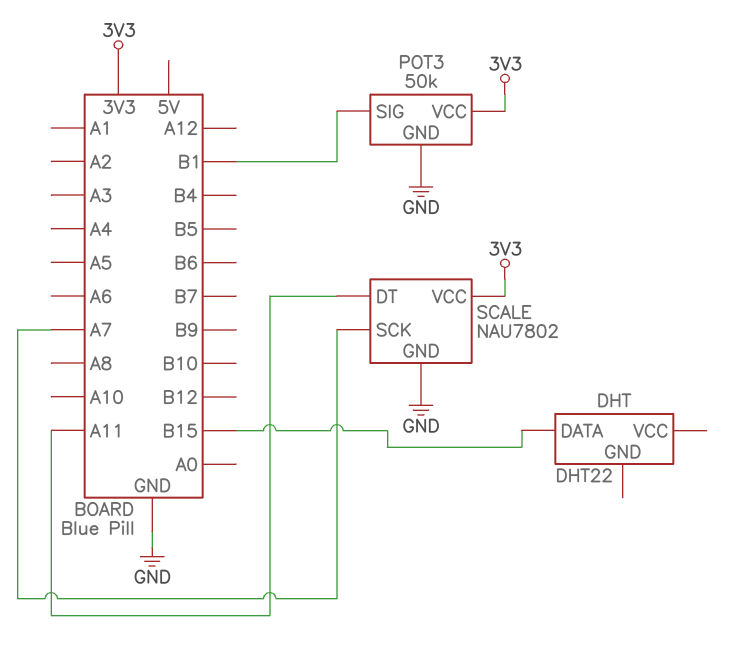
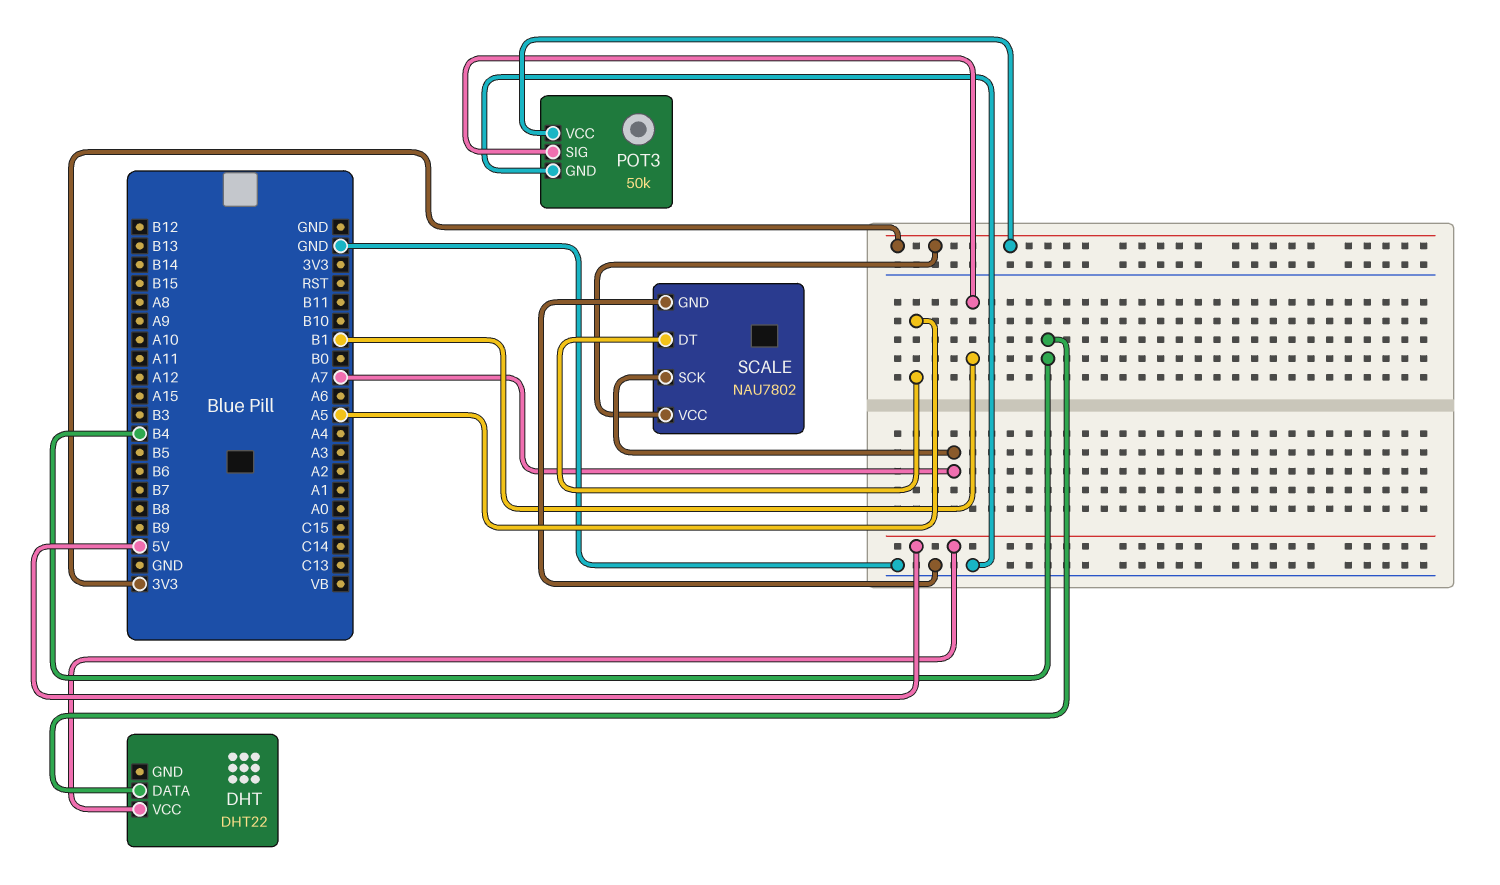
DHT pin DATA: B15 -> B4
DHT pin VCC: none -> 5V
SCALE pin DT: A11 -> A5

